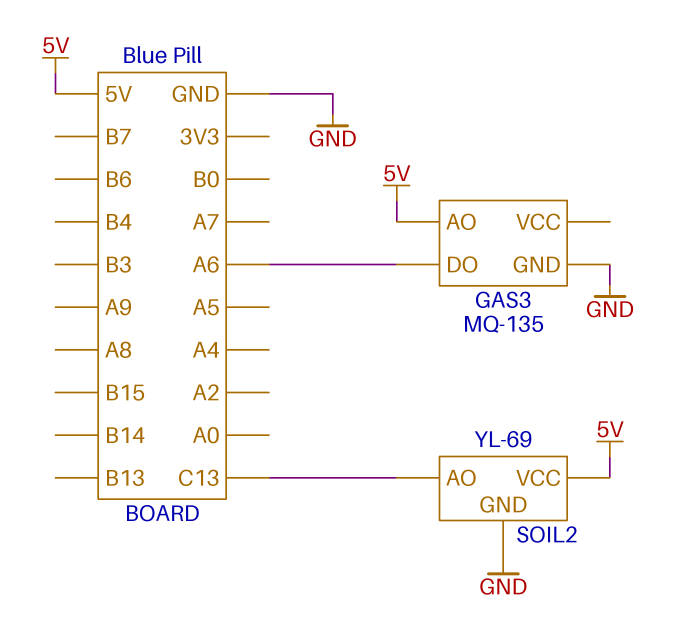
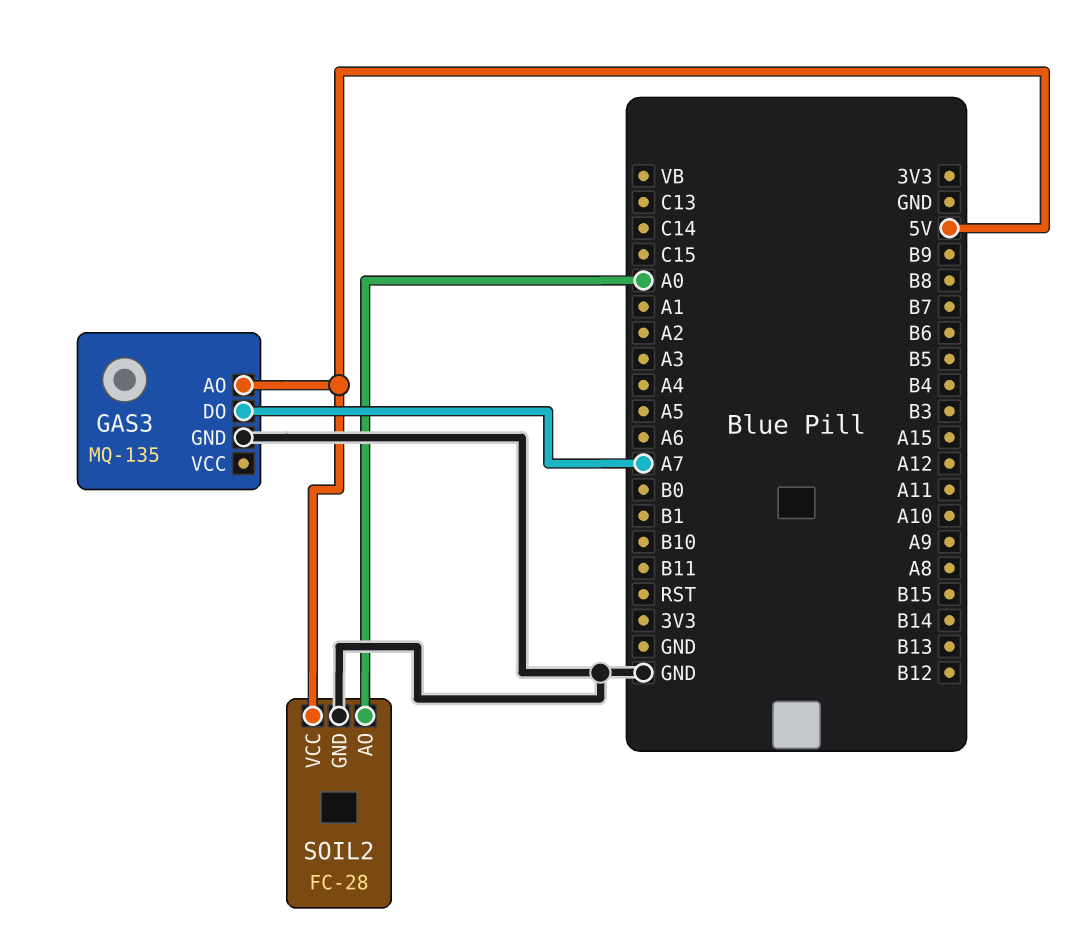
GAS3 pin DO: A6 -> A7
SOIL2: YL-69 -> FC-28
SOIL2 pin AO: C13 -> A0

